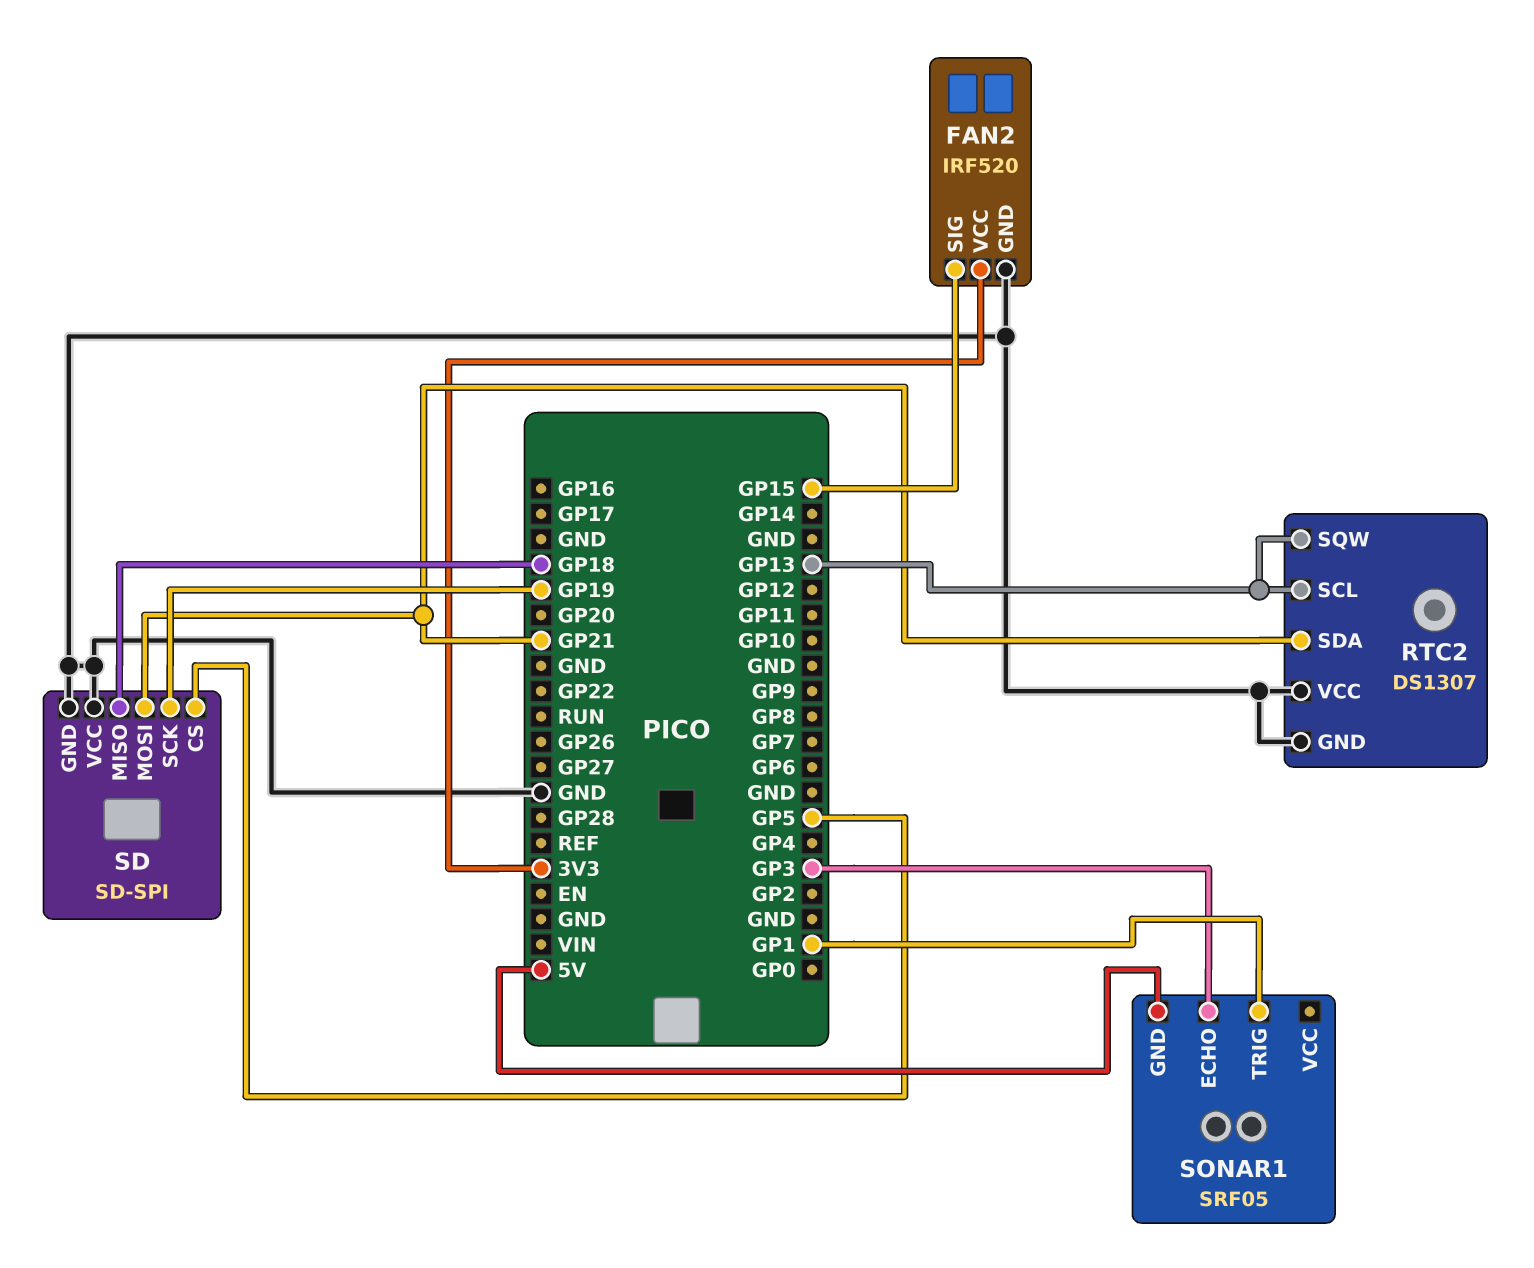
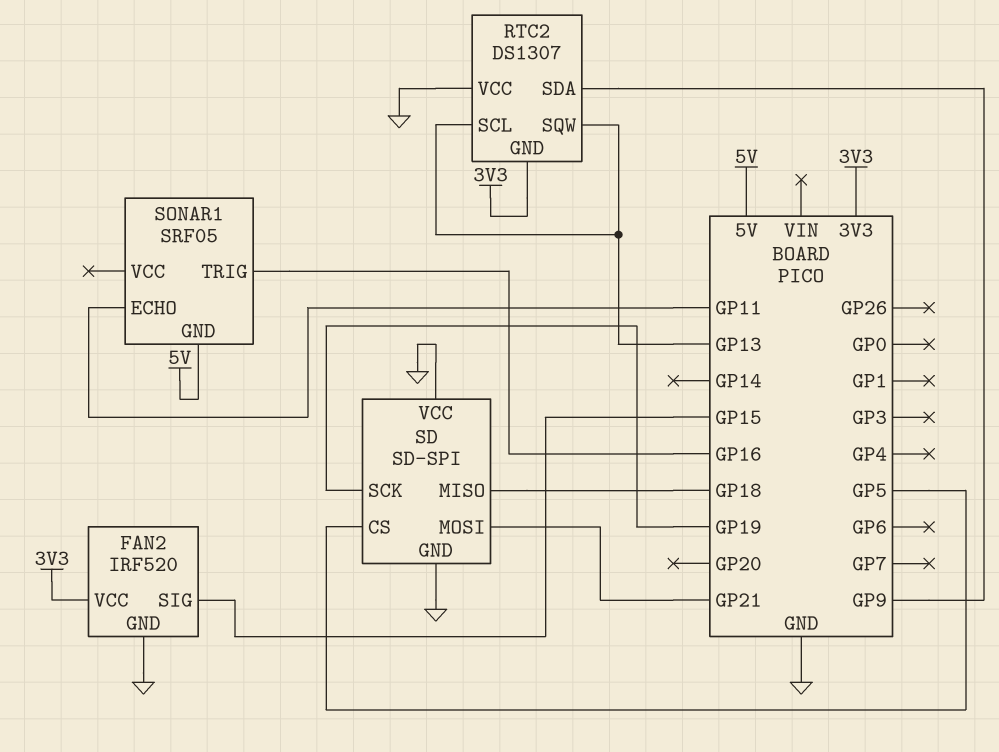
RTC2 pin GND: GND -> 3V3
RTC2 pin SDA: GP21 -> GP9
SONAR1 pin ECHO: GP3 -> GP11
SONAR1 pin TRIG: GP1 -> GP16

